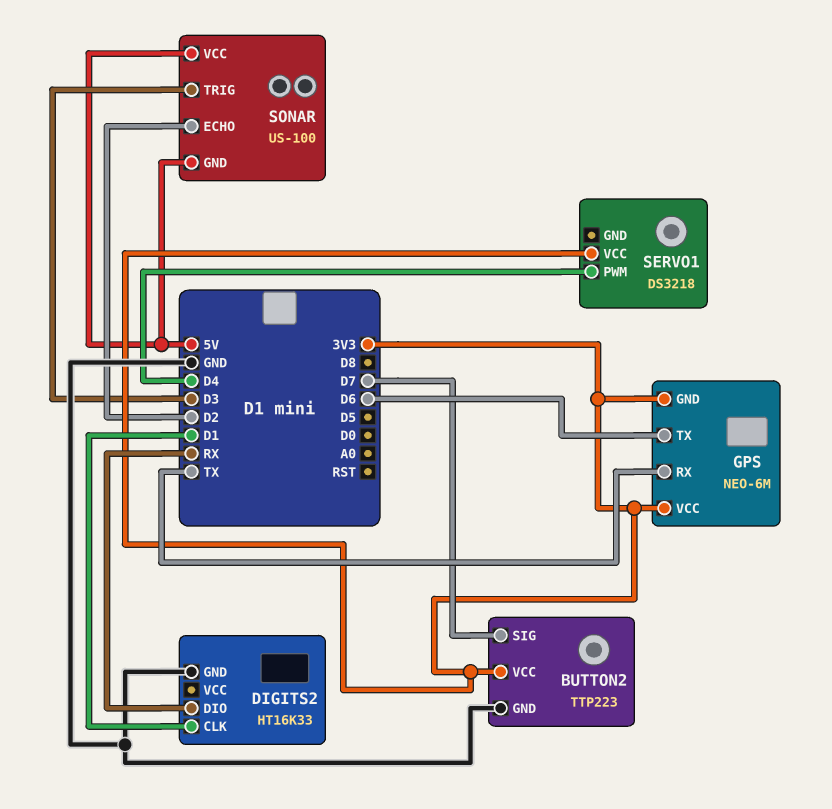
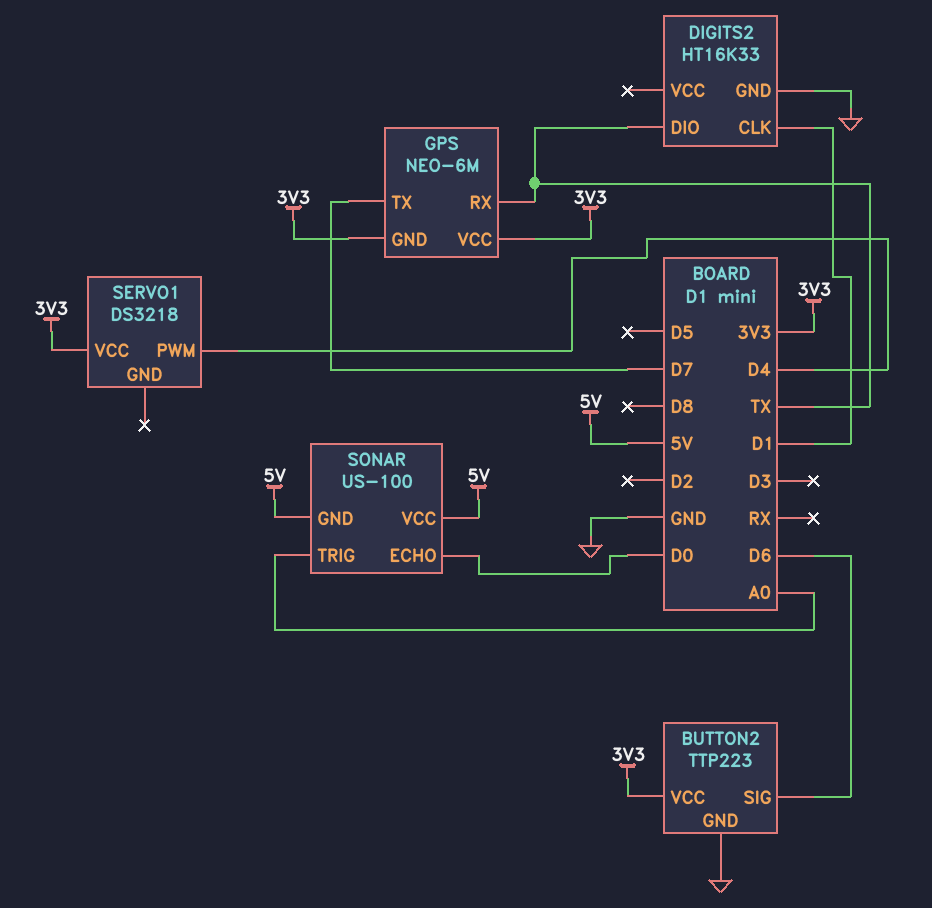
BUTTON2 pin SIG: D7 -> D6
DIGITS2 pin DIO: RX -> TX
GPS pin TX: D6 -> D7
SONAR pin ECHO: D2 -> D0
SONAR pin TRIG: D3 -> A0

